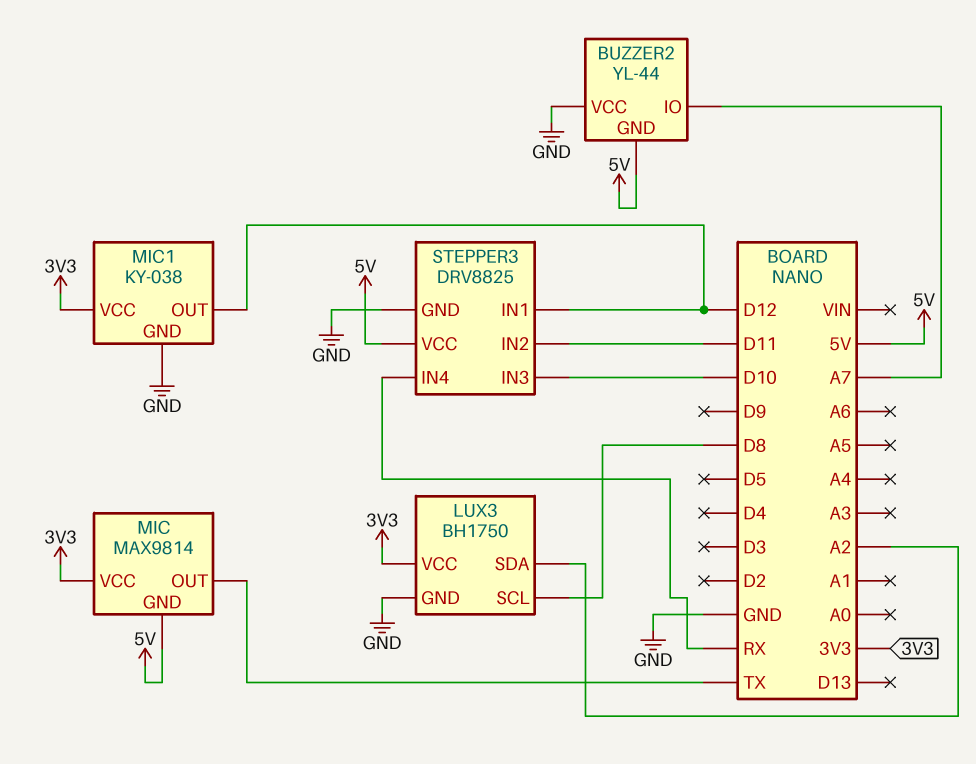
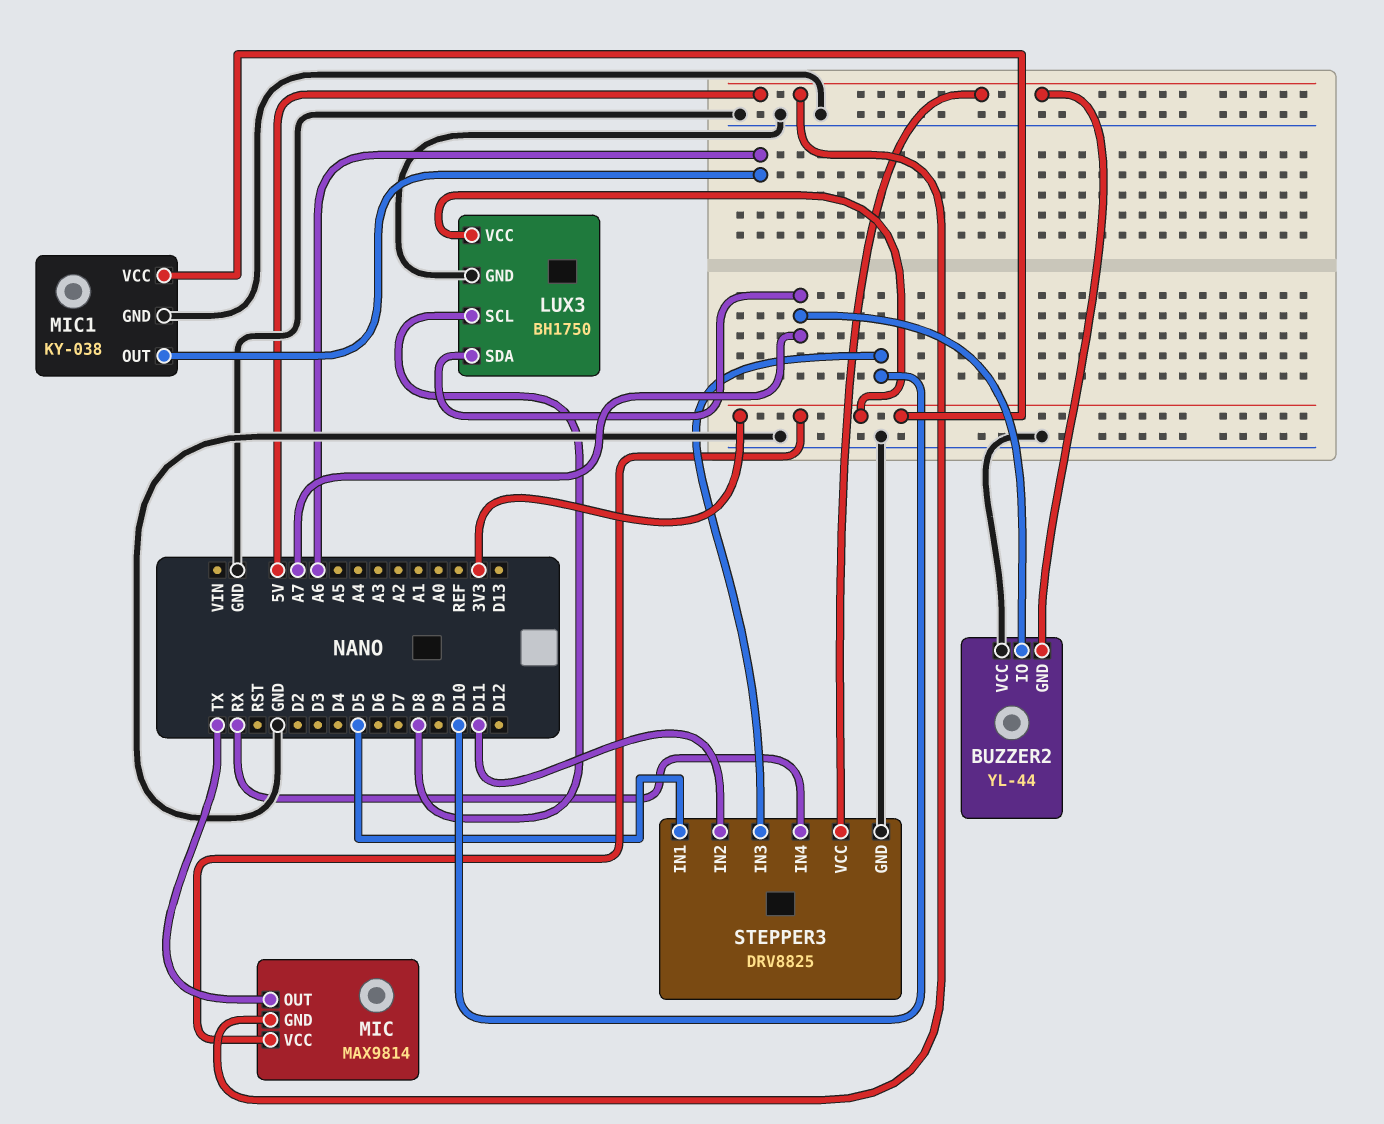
LUX3 pin SDA: A2 -> A7
MIC1 pin OUT: D12 -> A6
STEPPER3 pin IN1: D12 -> D5

